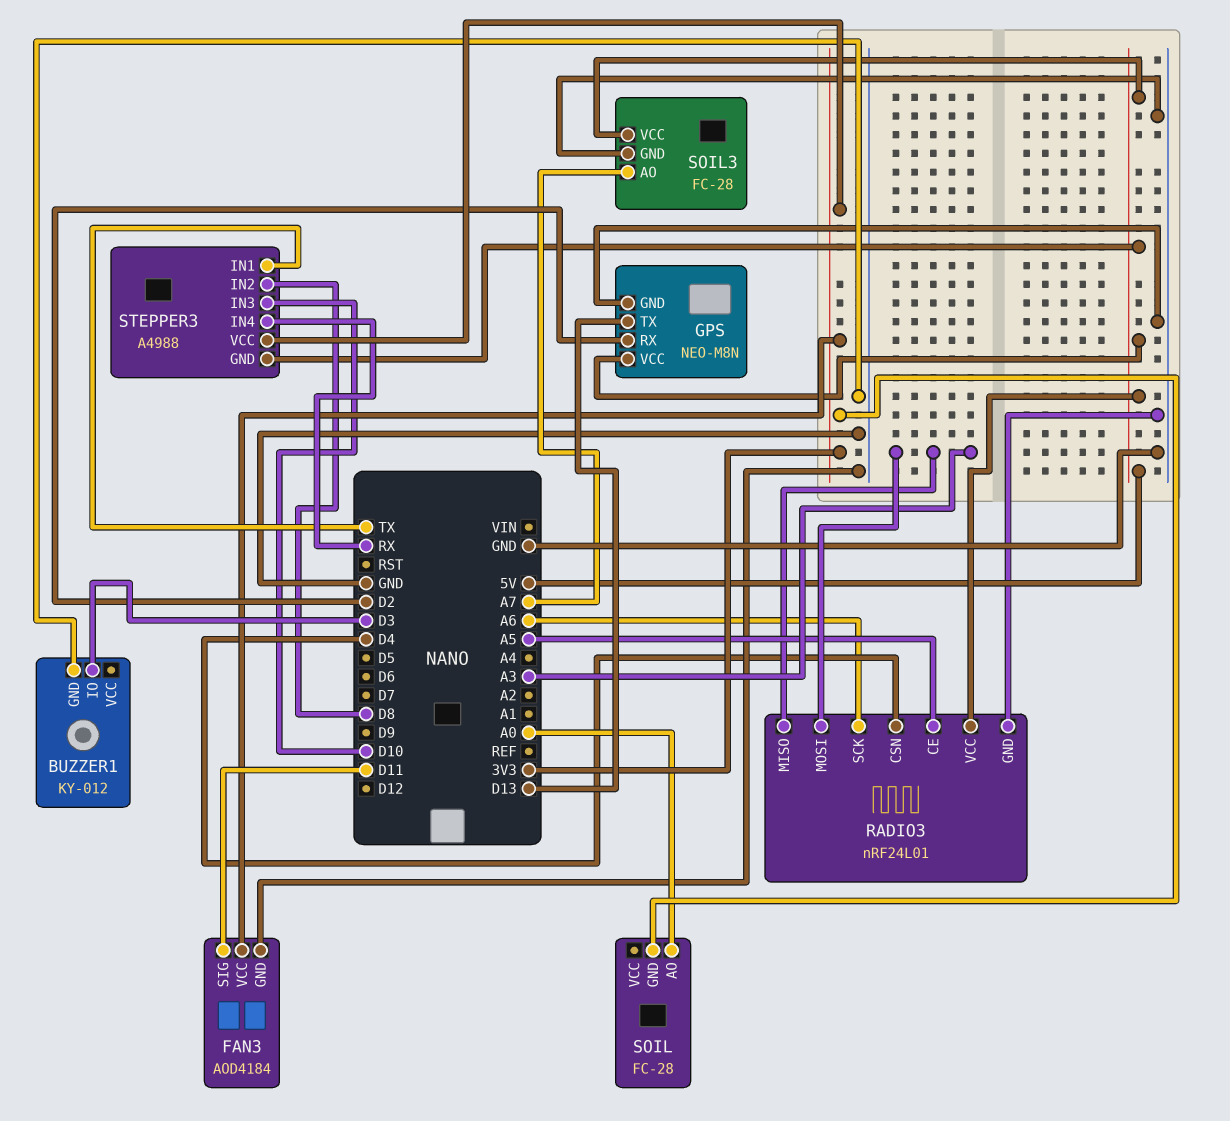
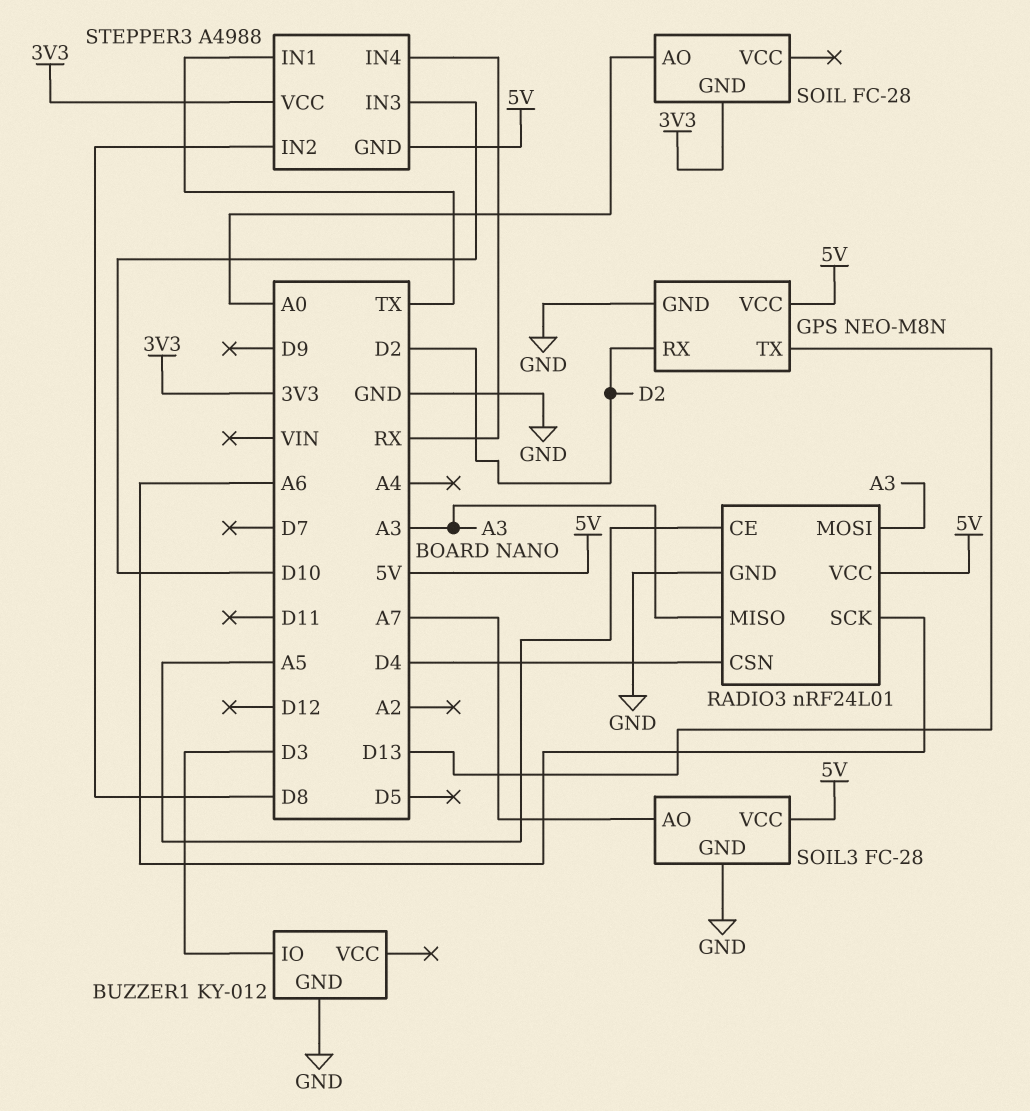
FAN3: AOD4184 -> none
FAN3 pin GND: GND -> none
FAN3 pin SIG: D11 -> none
FAN3 pin VCC: 3V3 -> none

